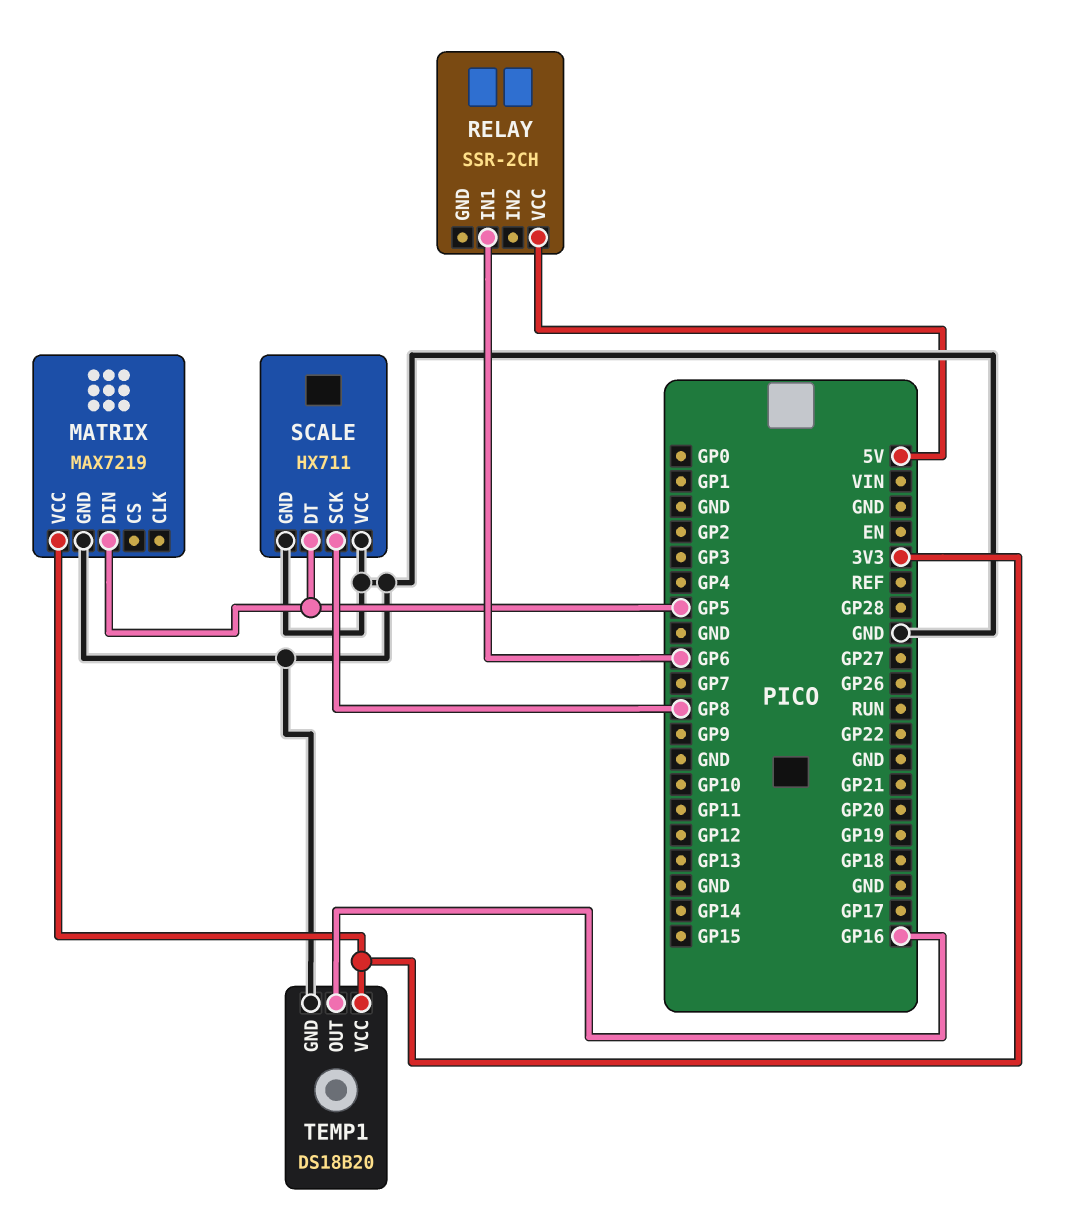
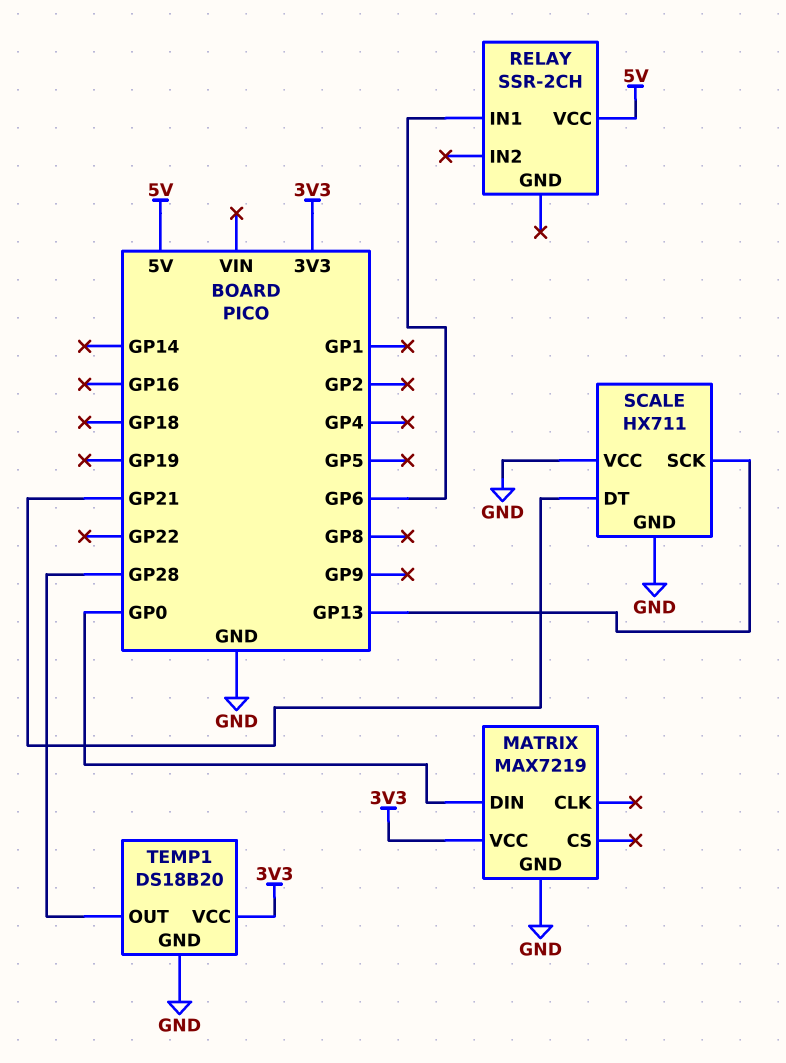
MATRIX pin DIN: GP5 -> GP0
SCALE pin DT: GP5 -> GP21
SCALE pin SCK: GP8 -> GP13
TEMP1 pin OUT: GP16 -> GP28

